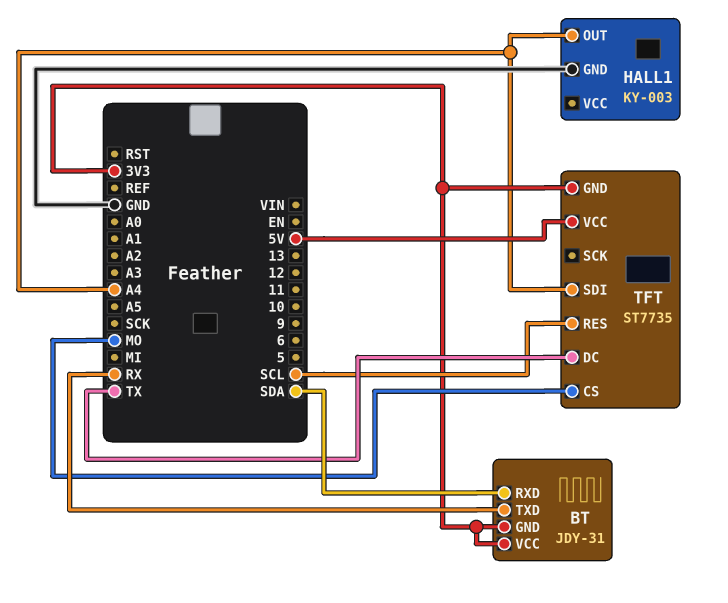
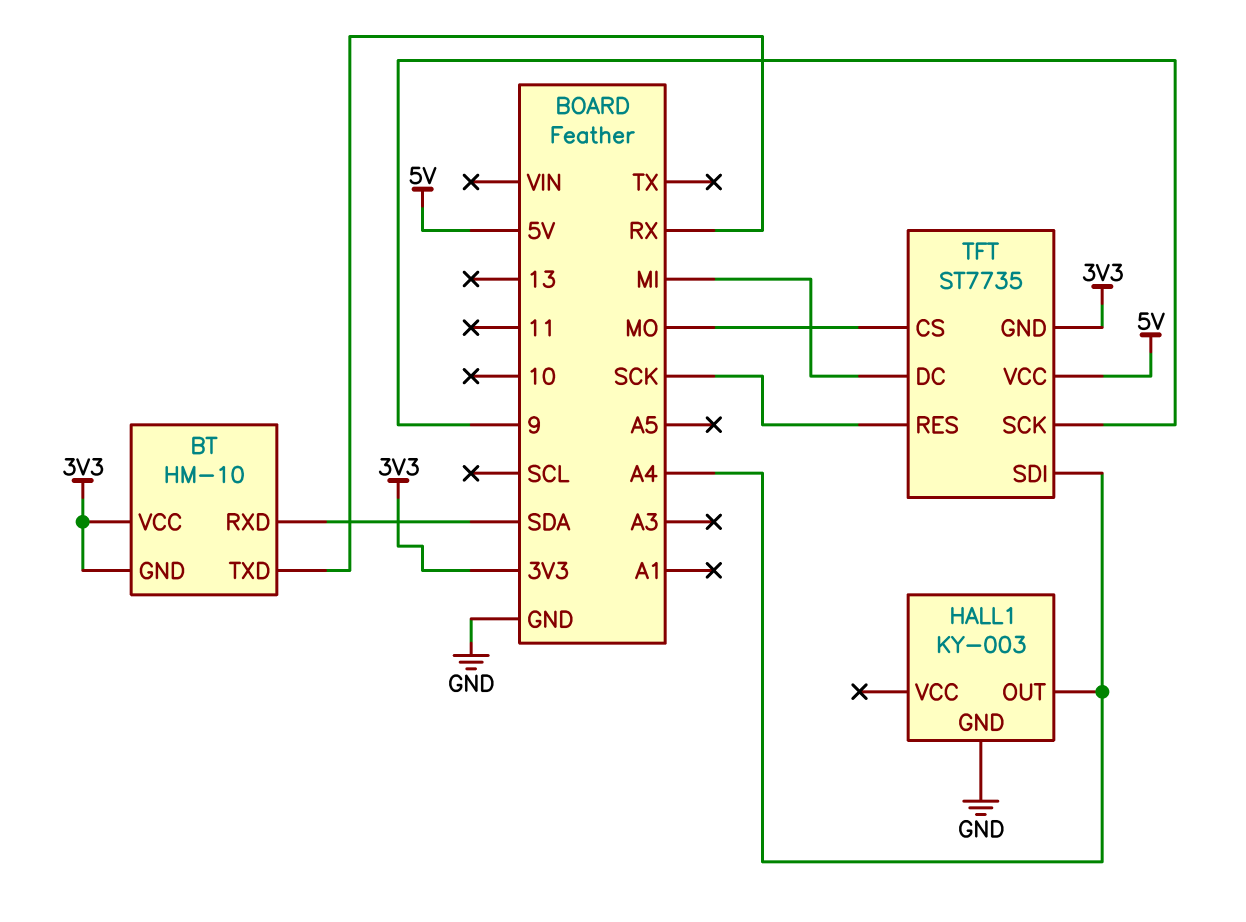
BT: JDY-31 -> HM-10
TFT pin DC: TX -> MI
TFT pin RES: SCL -> SCK
TFT pin SCK: none -> 9

